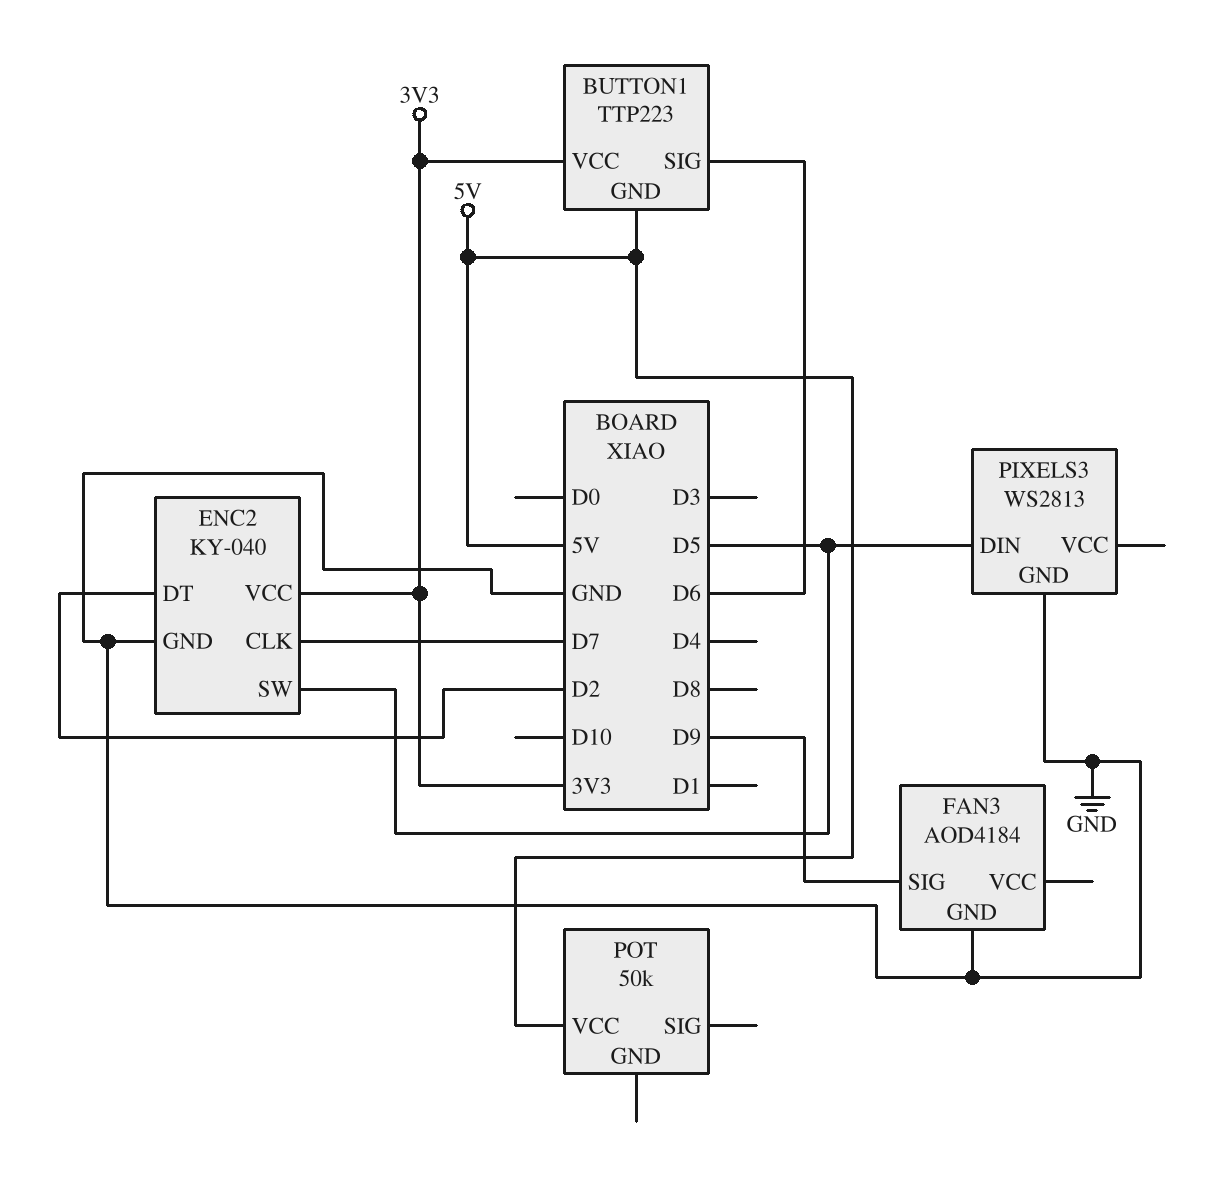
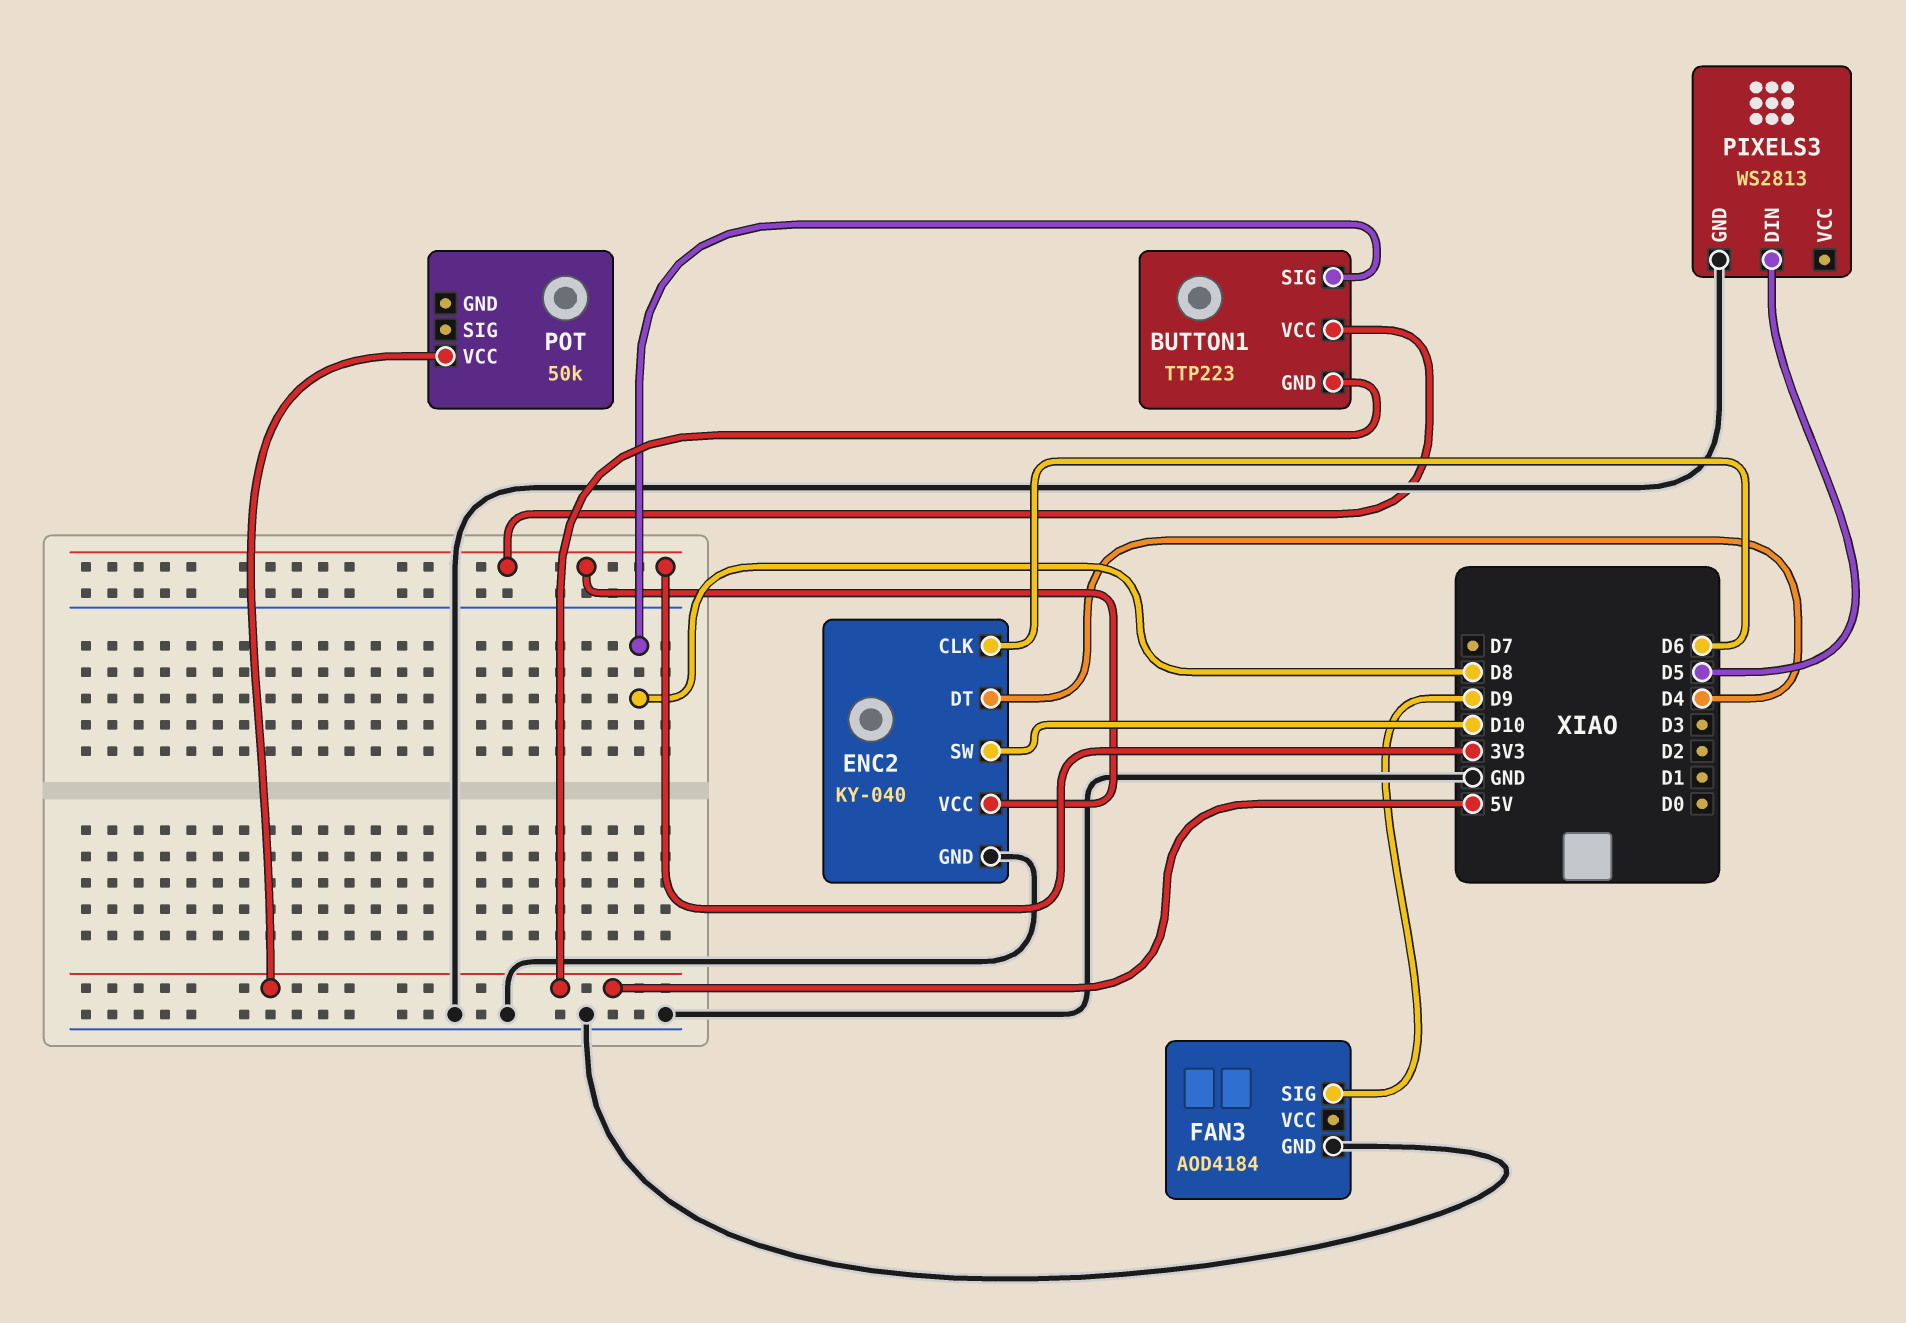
BUTTON1 pin SIG: D6 -> D8
ENC2 pin CLK: D7 -> D6
ENC2 pin DT: D2 -> D4
ENC2 pin SW: D5 -> D10

